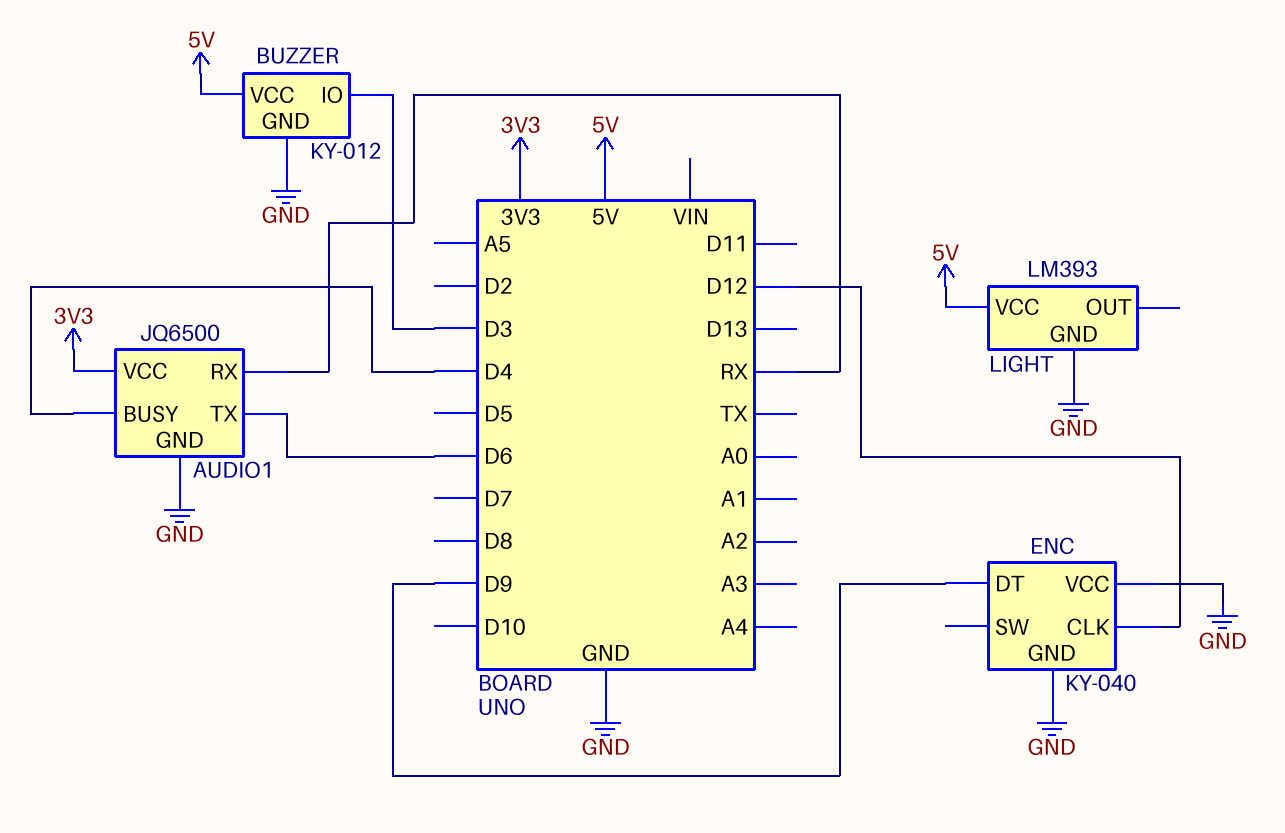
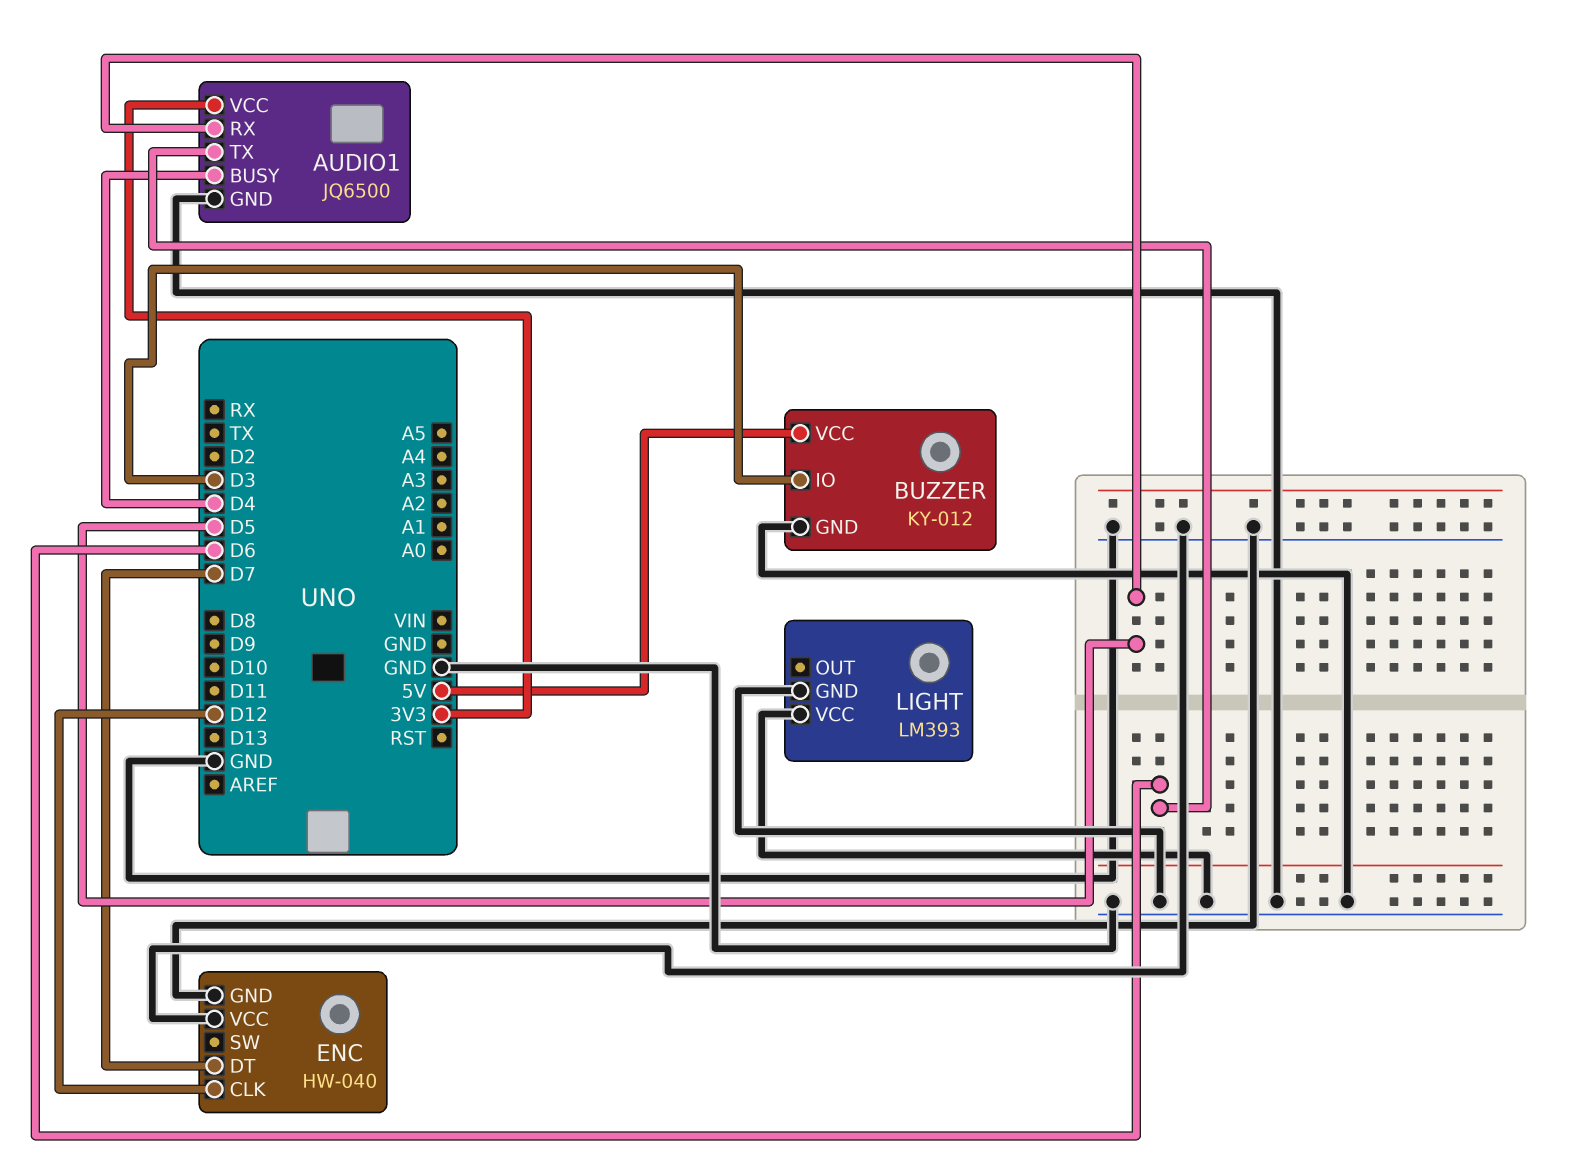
AUDIO1 pin RX: RX -> D5
ENC: KY-040 -> HW-040
ENC pin DT: D9 -> D7
LIGHT pin VCC: 5V -> GND

